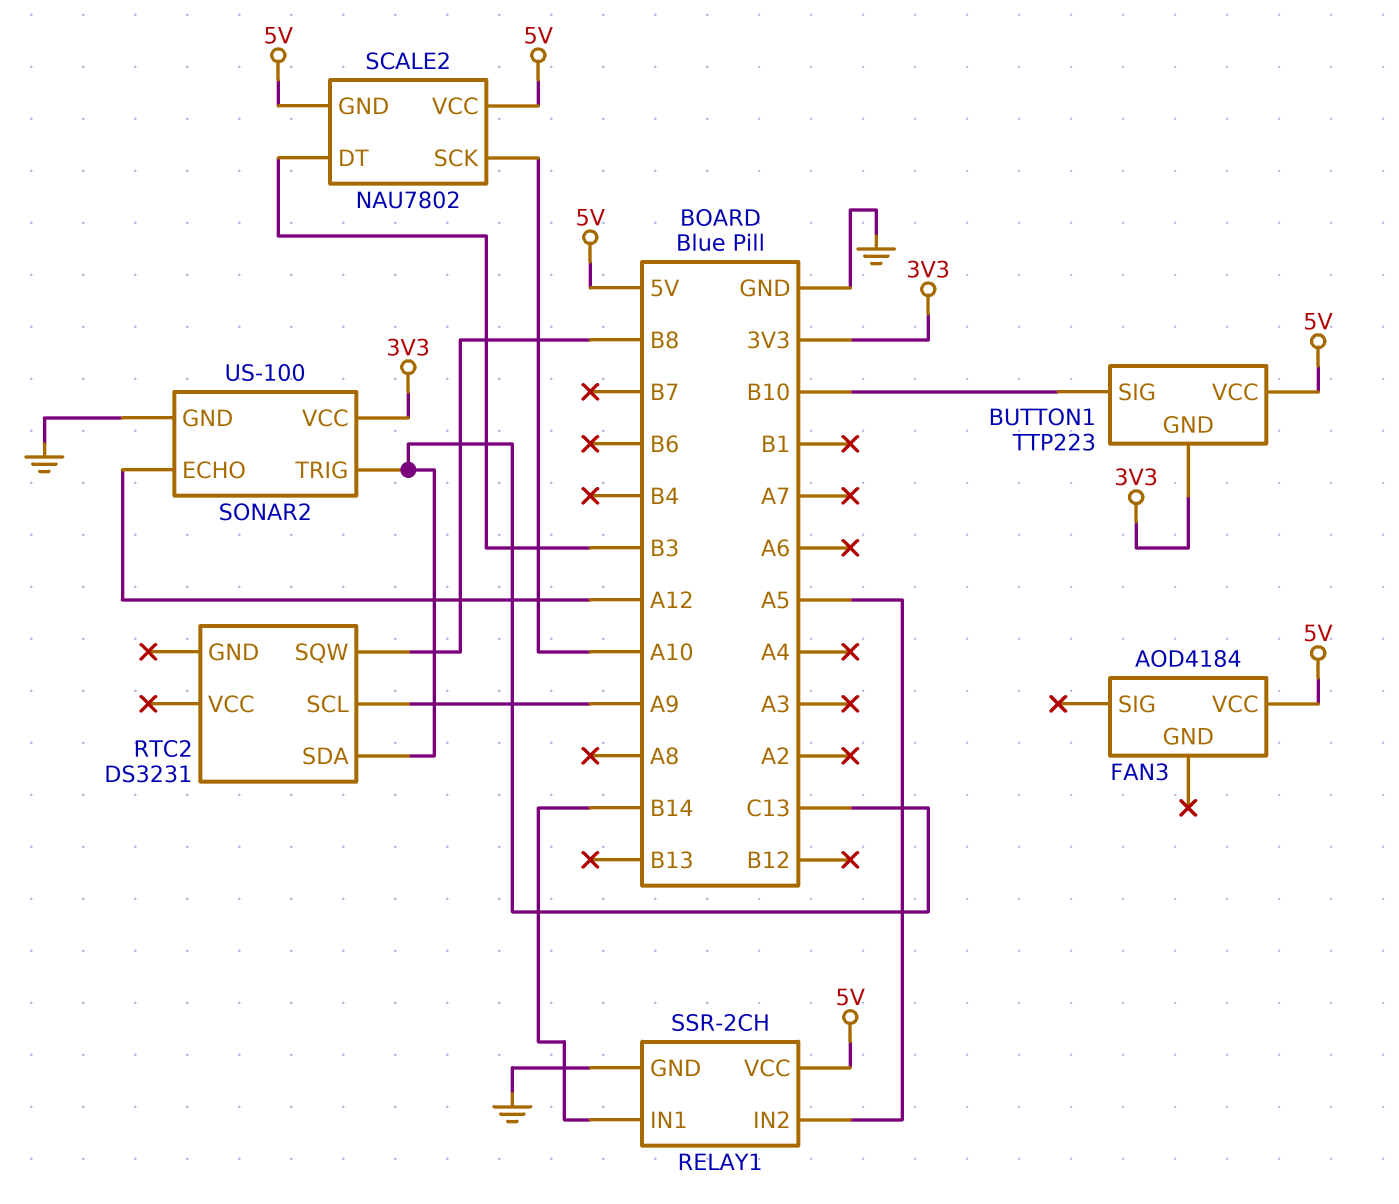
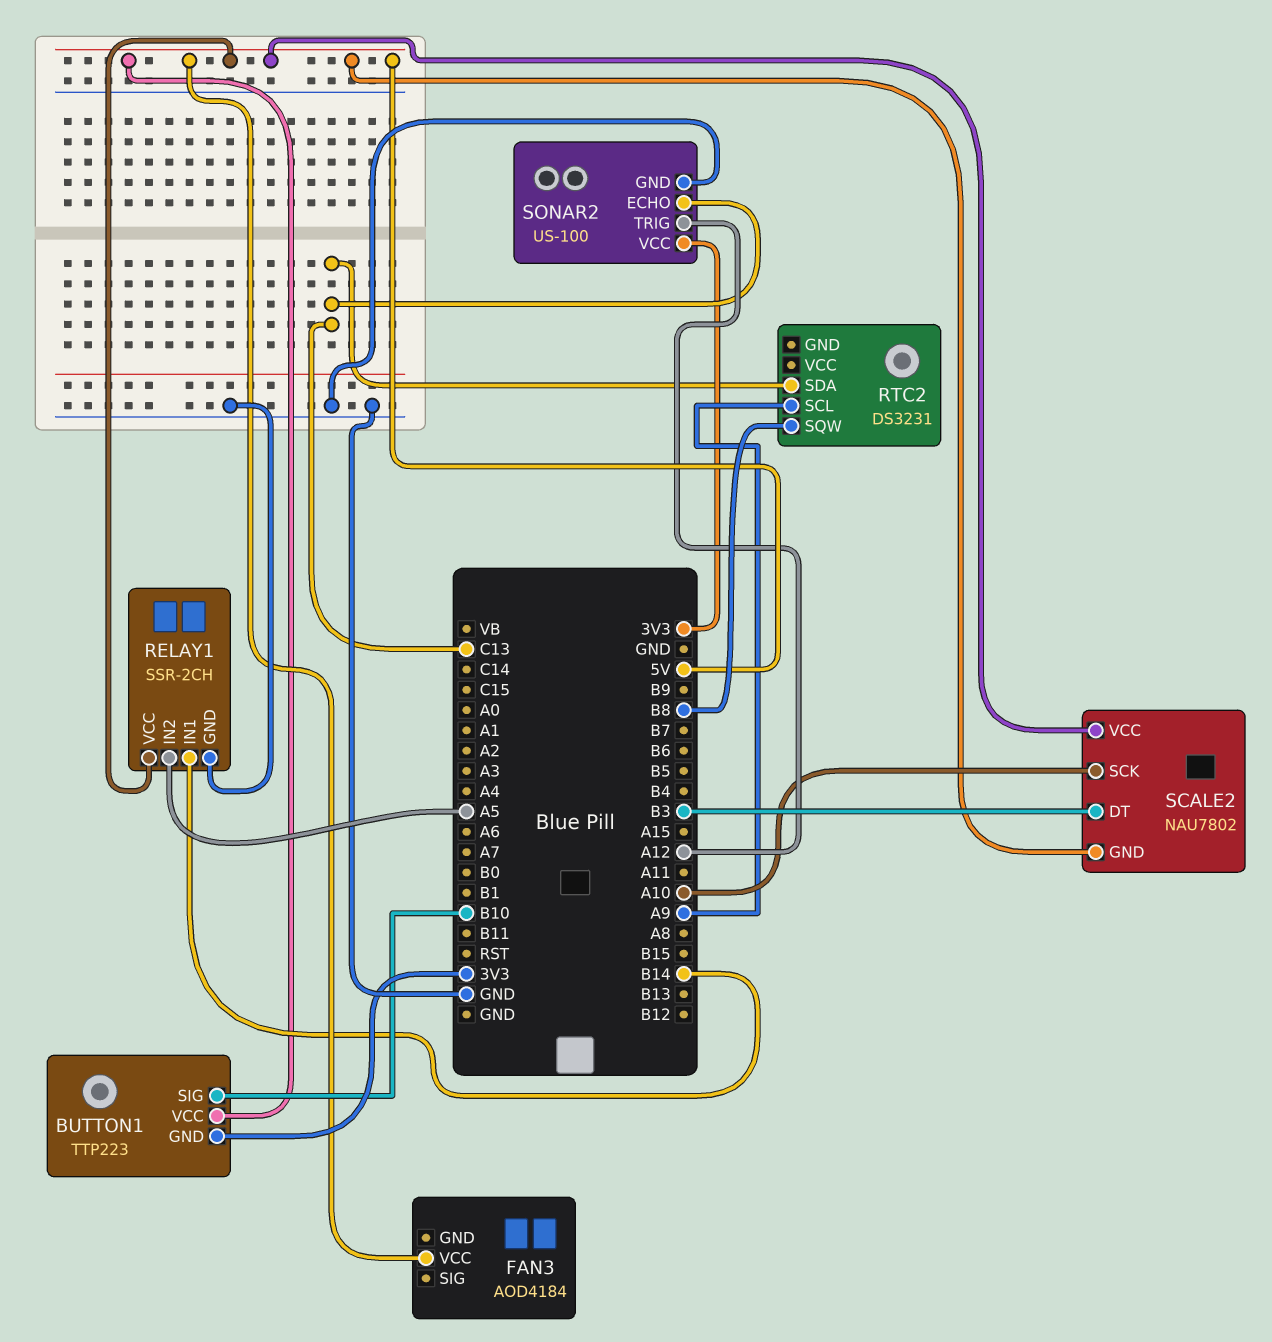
SONAR2 pin ECHO: A12 -> C13
SONAR2 pin TRIG: C13 -> A12

